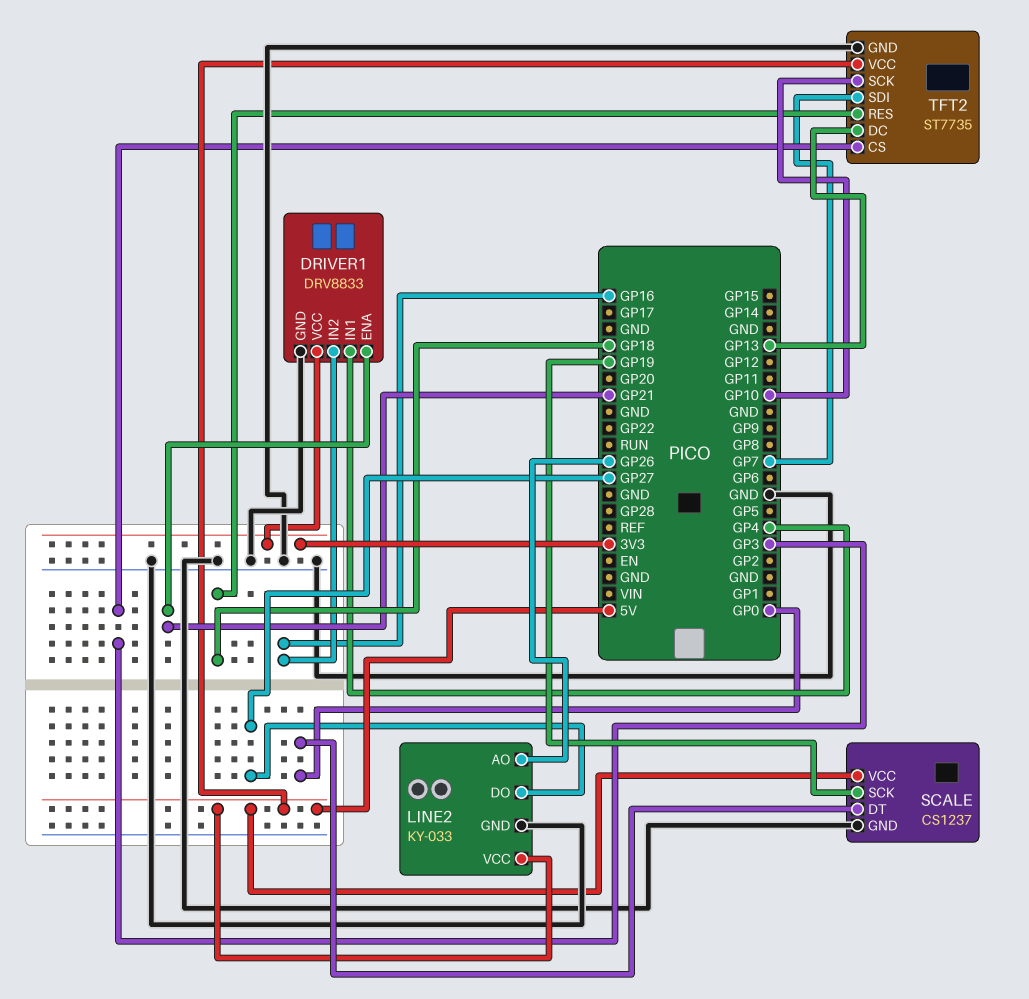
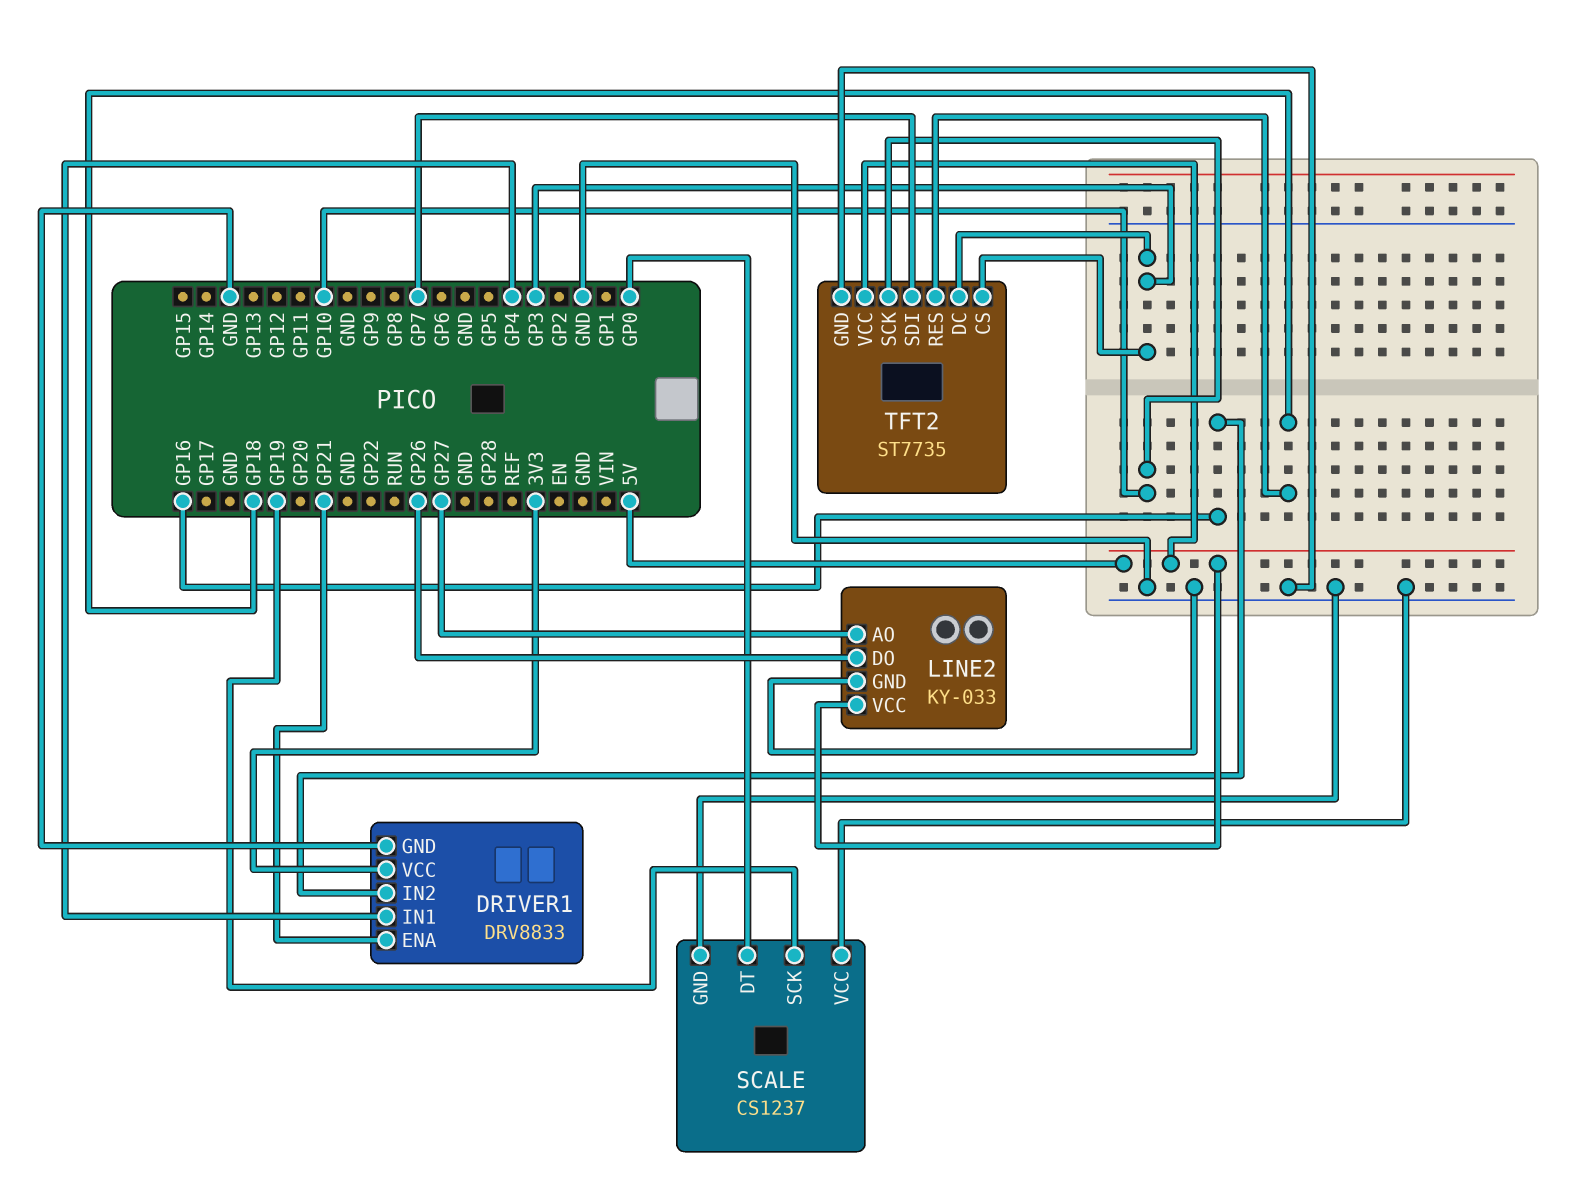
LINE2 pin AO: GP26 -> GP27
LINE2 pin DO: GP27 -> GP26
SCALE pin VCC: 5V -> GND
TFT2 pin DC: GP13 -> GP3

